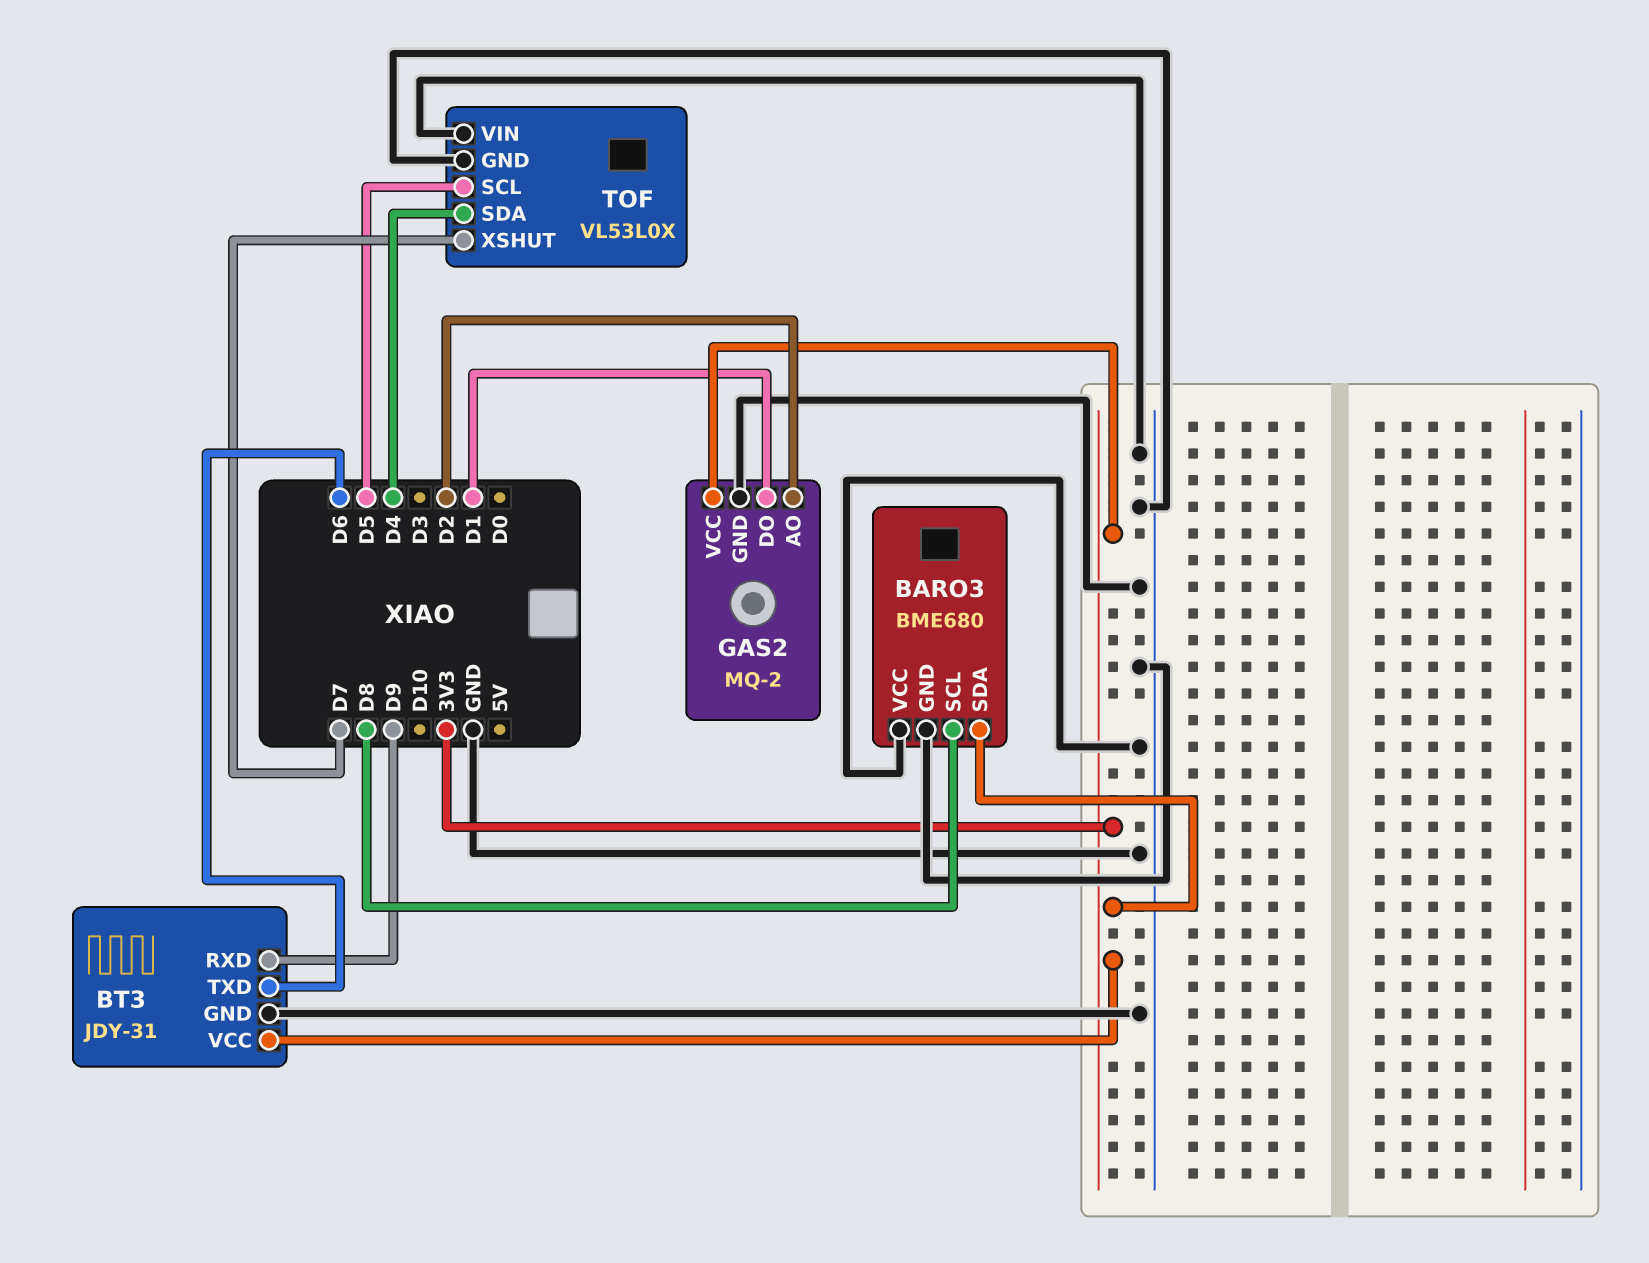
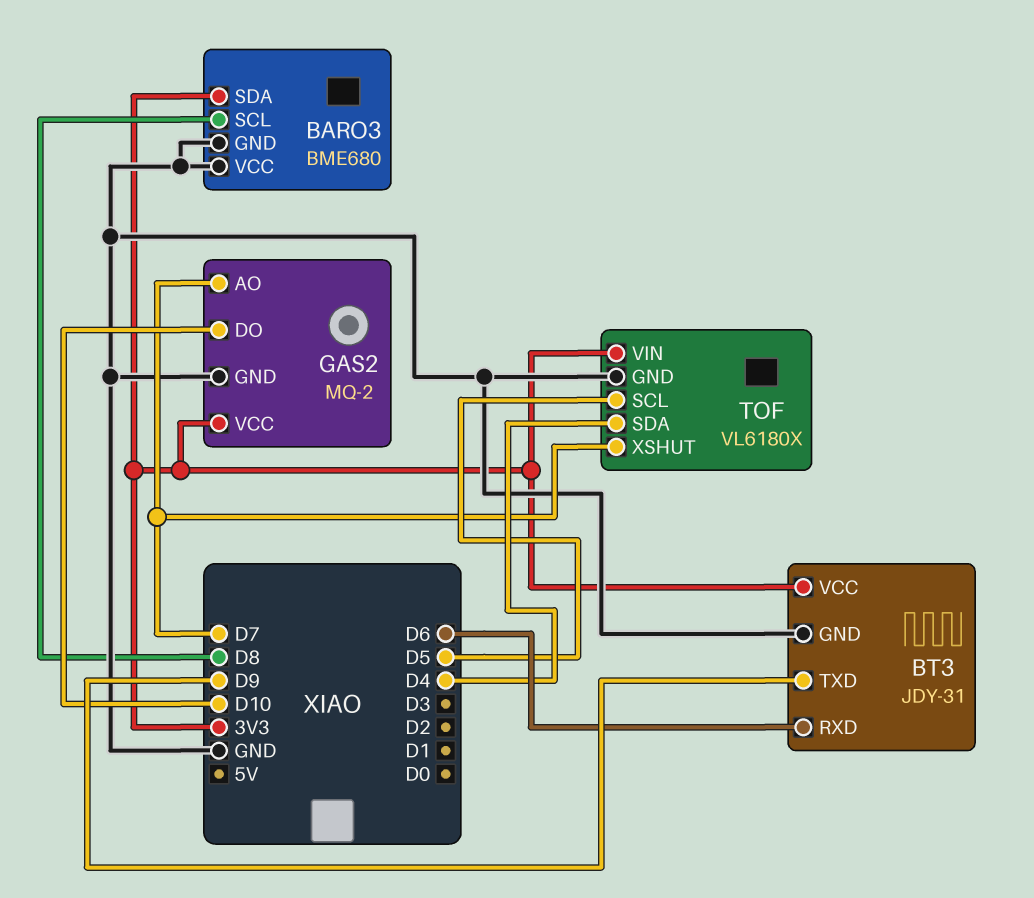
BT3 pin RXD: D9 -> D6
BT3 pin TXD: D6 -> D9
GAS2 pin AO: D2 -> D7
GAS2 pin DO: D1 -> D10
TOF: VL53L0X -> VL6180X
TOF pin VIN: GND -> 3V3

